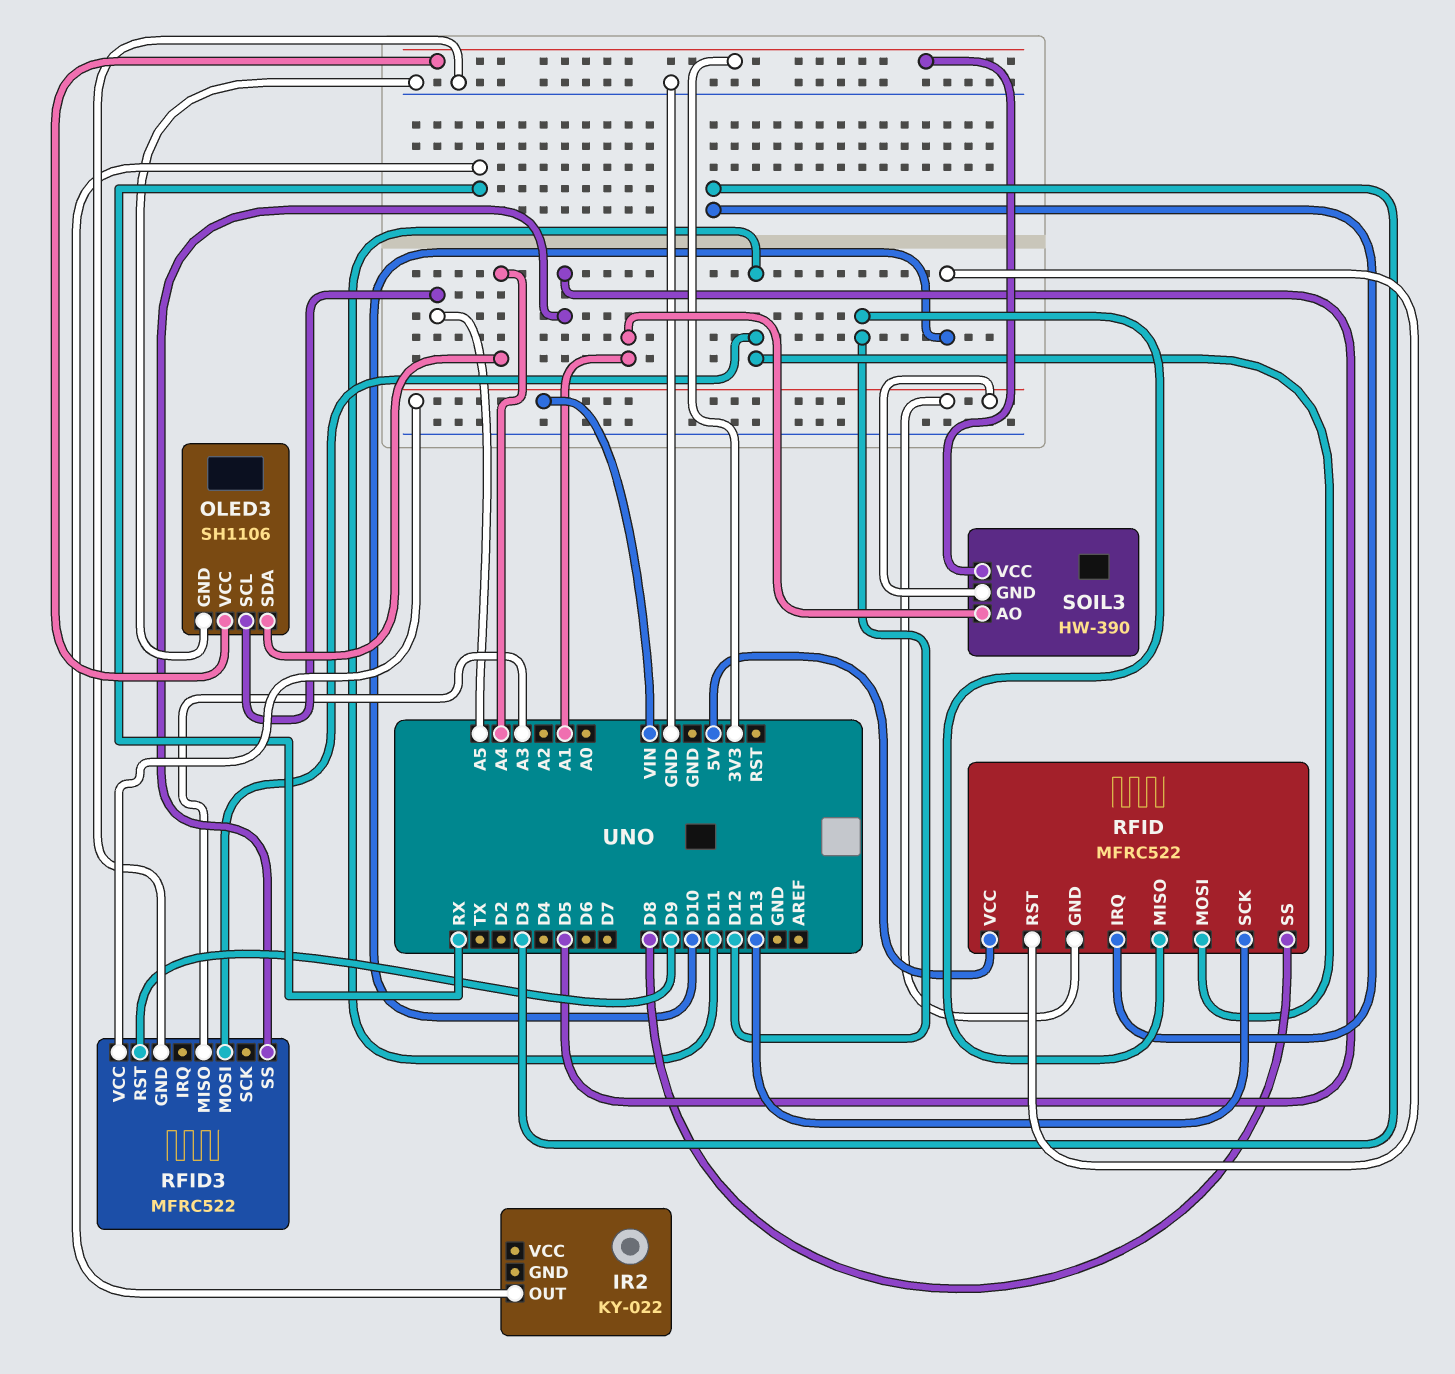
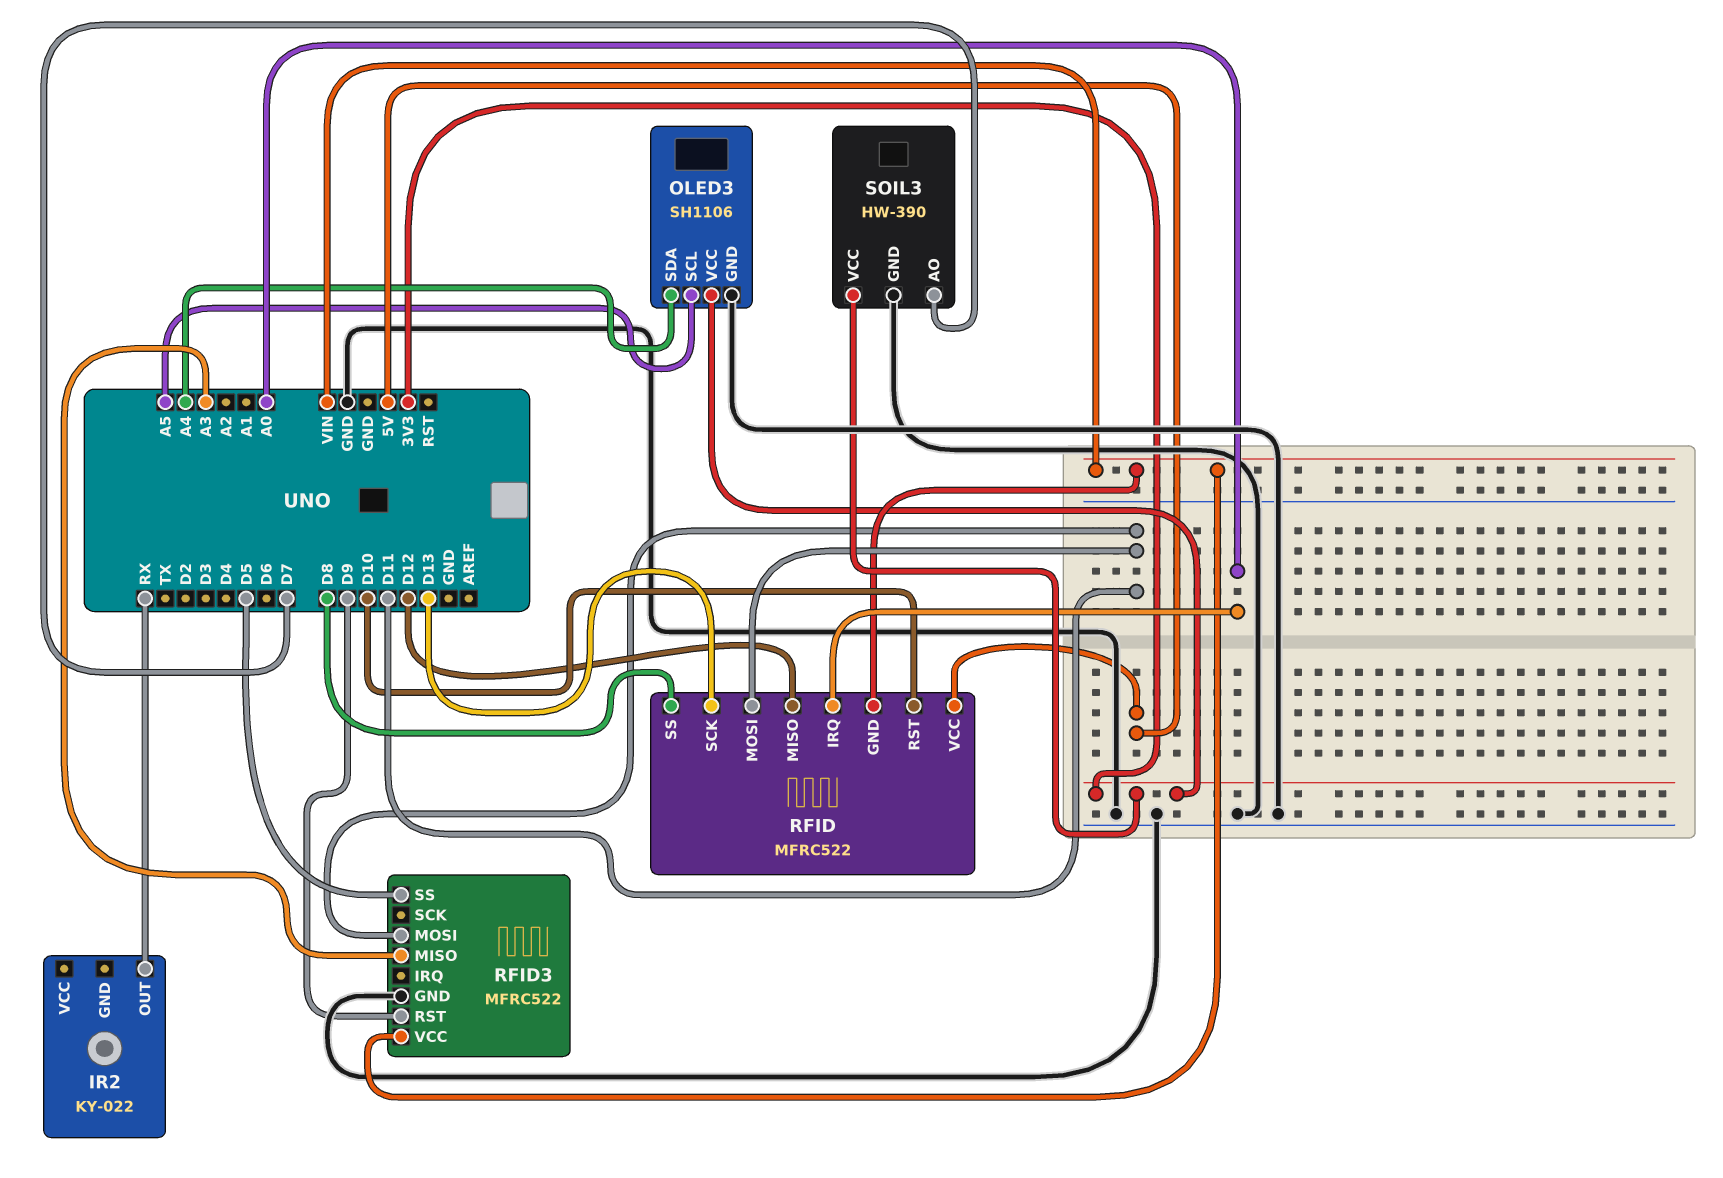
RFID pin IRQ: D3 -> A0
SOIL3 pin AO: A1 -> D7
SOIL3 pin GND: VIN -> GND

